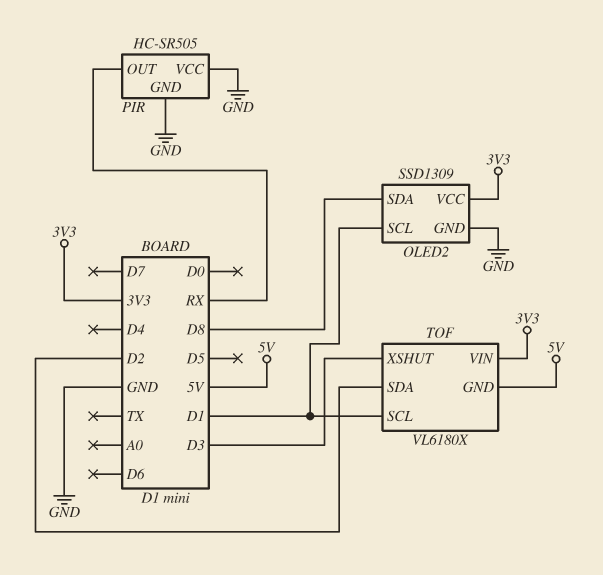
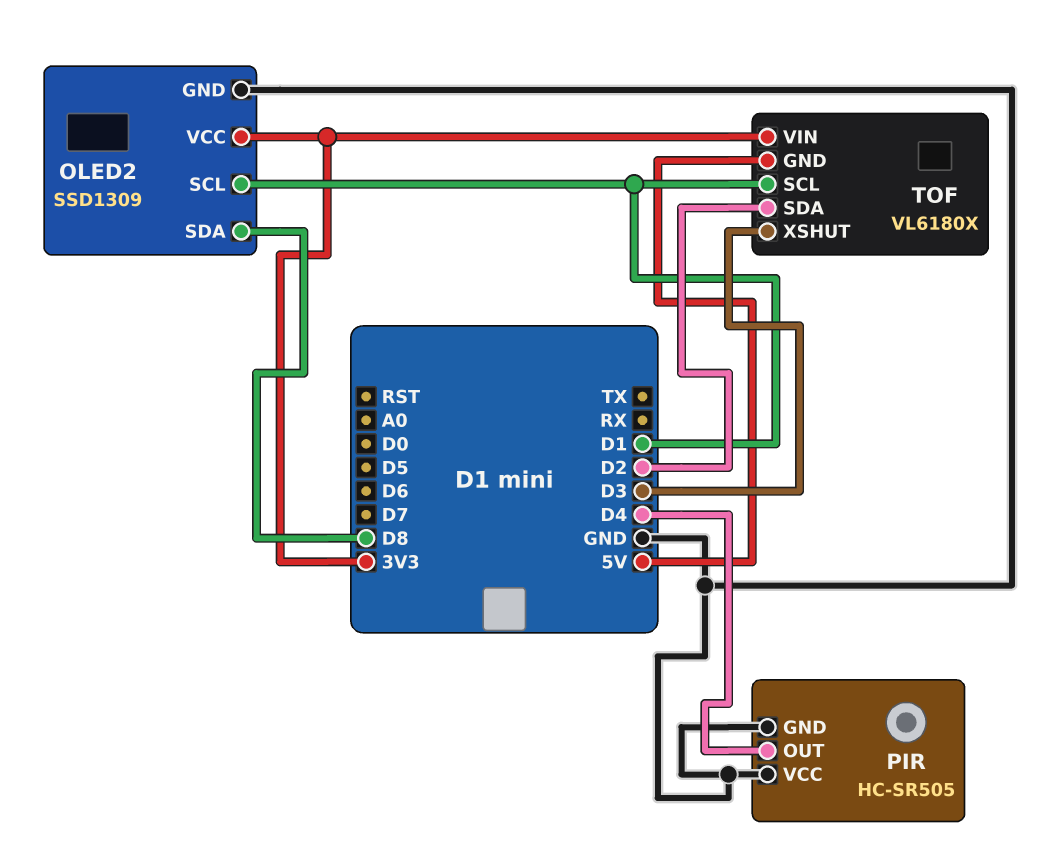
PIR pin OUT: RX -> D4

